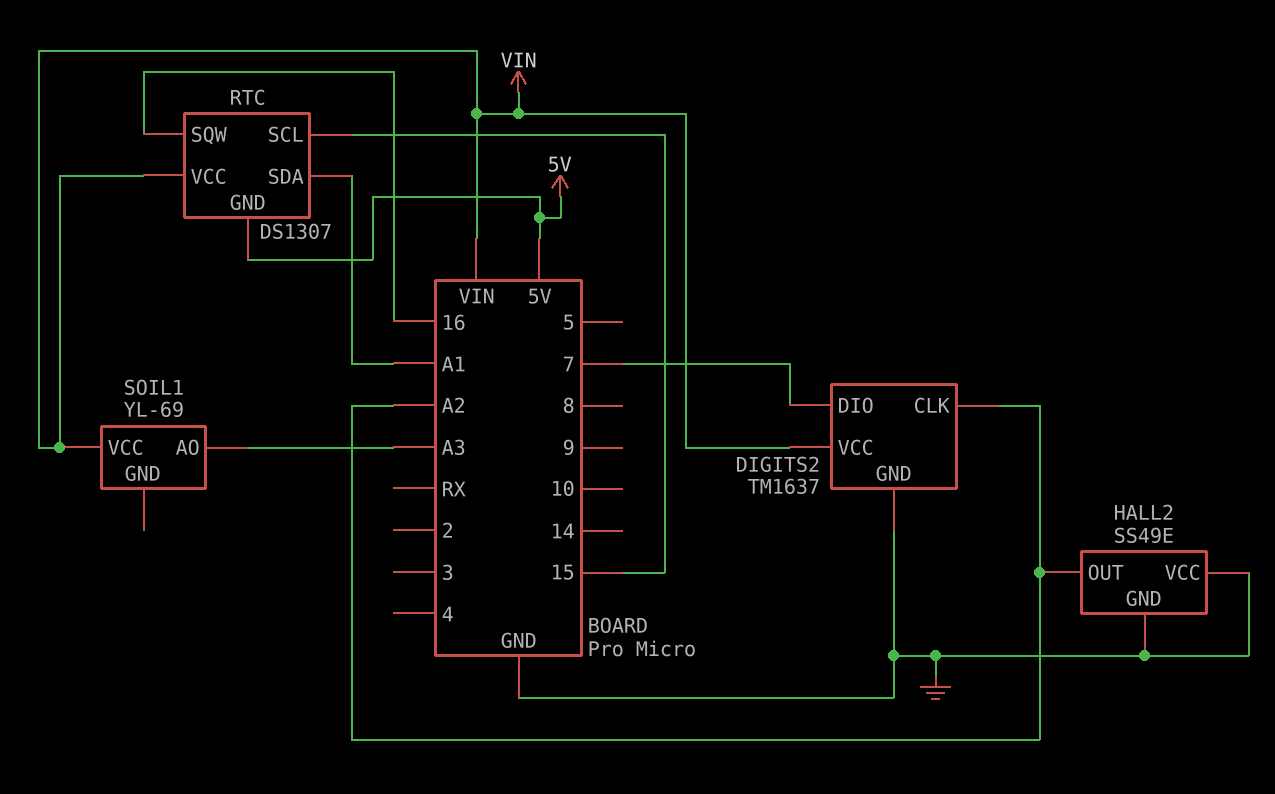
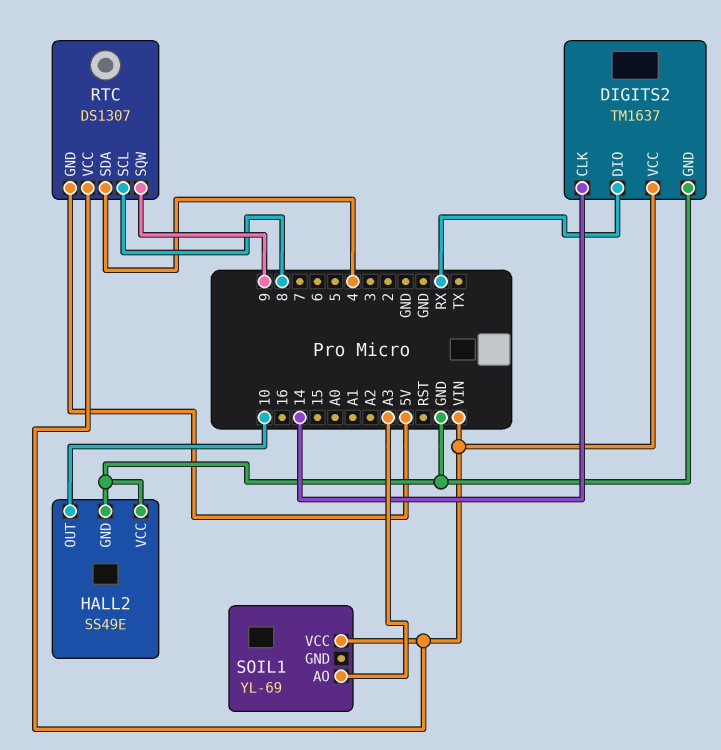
DIGITS2 pin CLK: A2 -> 14
DIGITS2 pin DIO: 7 -> RX
HALL2 pin OUT: A2 -> 10
RTC pin SCL: 15 -> 8
RTC pin SDA: A1 -> 4
RTC pin SQW: 16 -> 9

